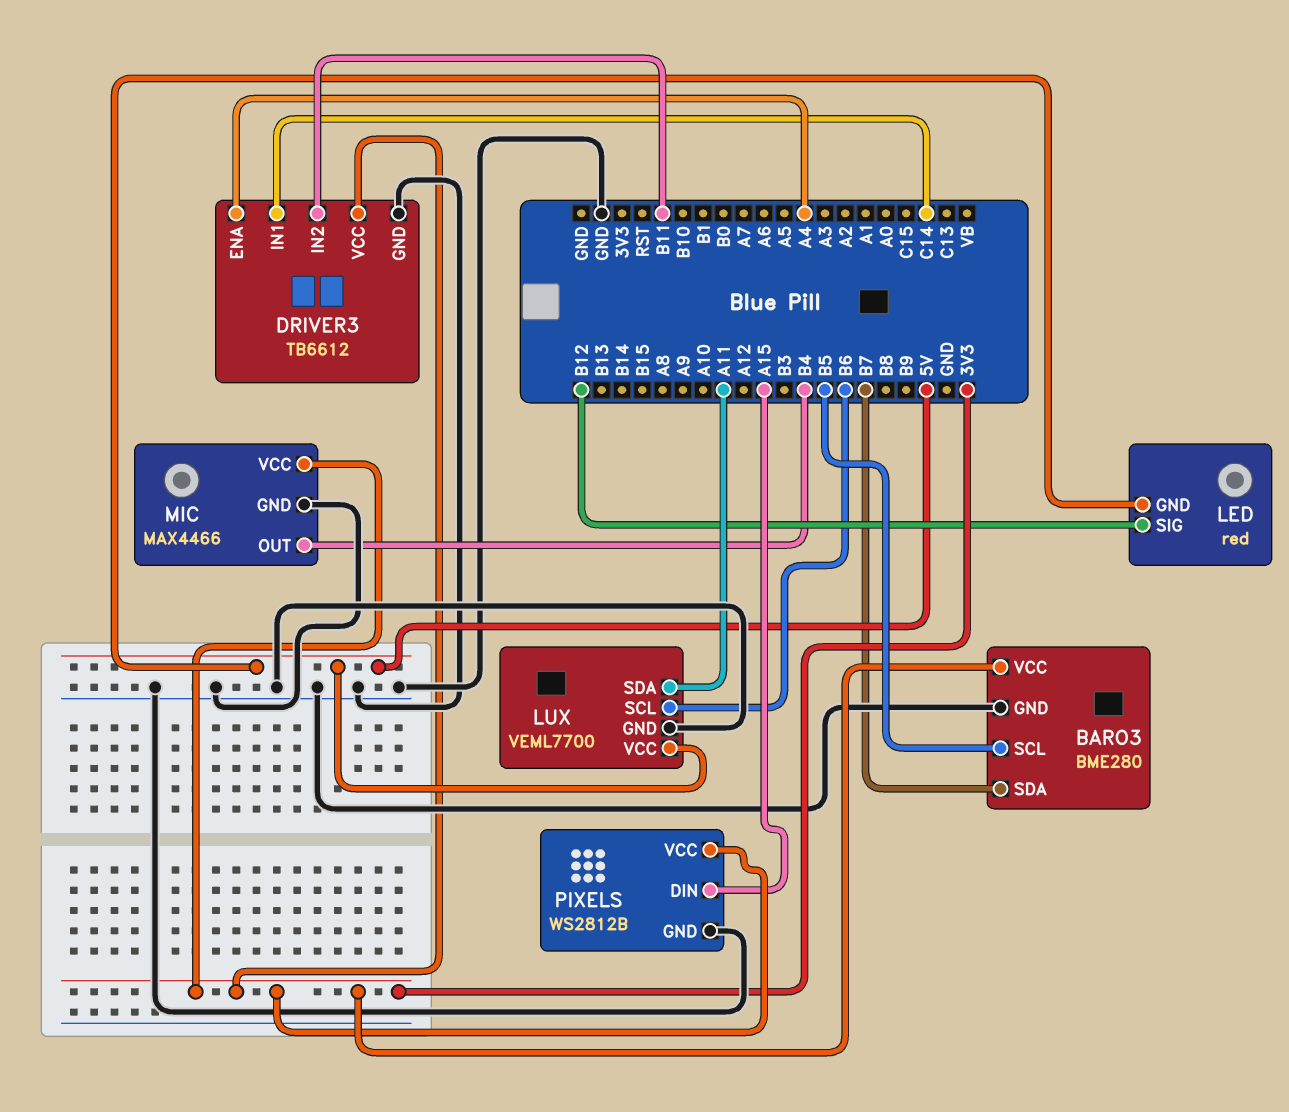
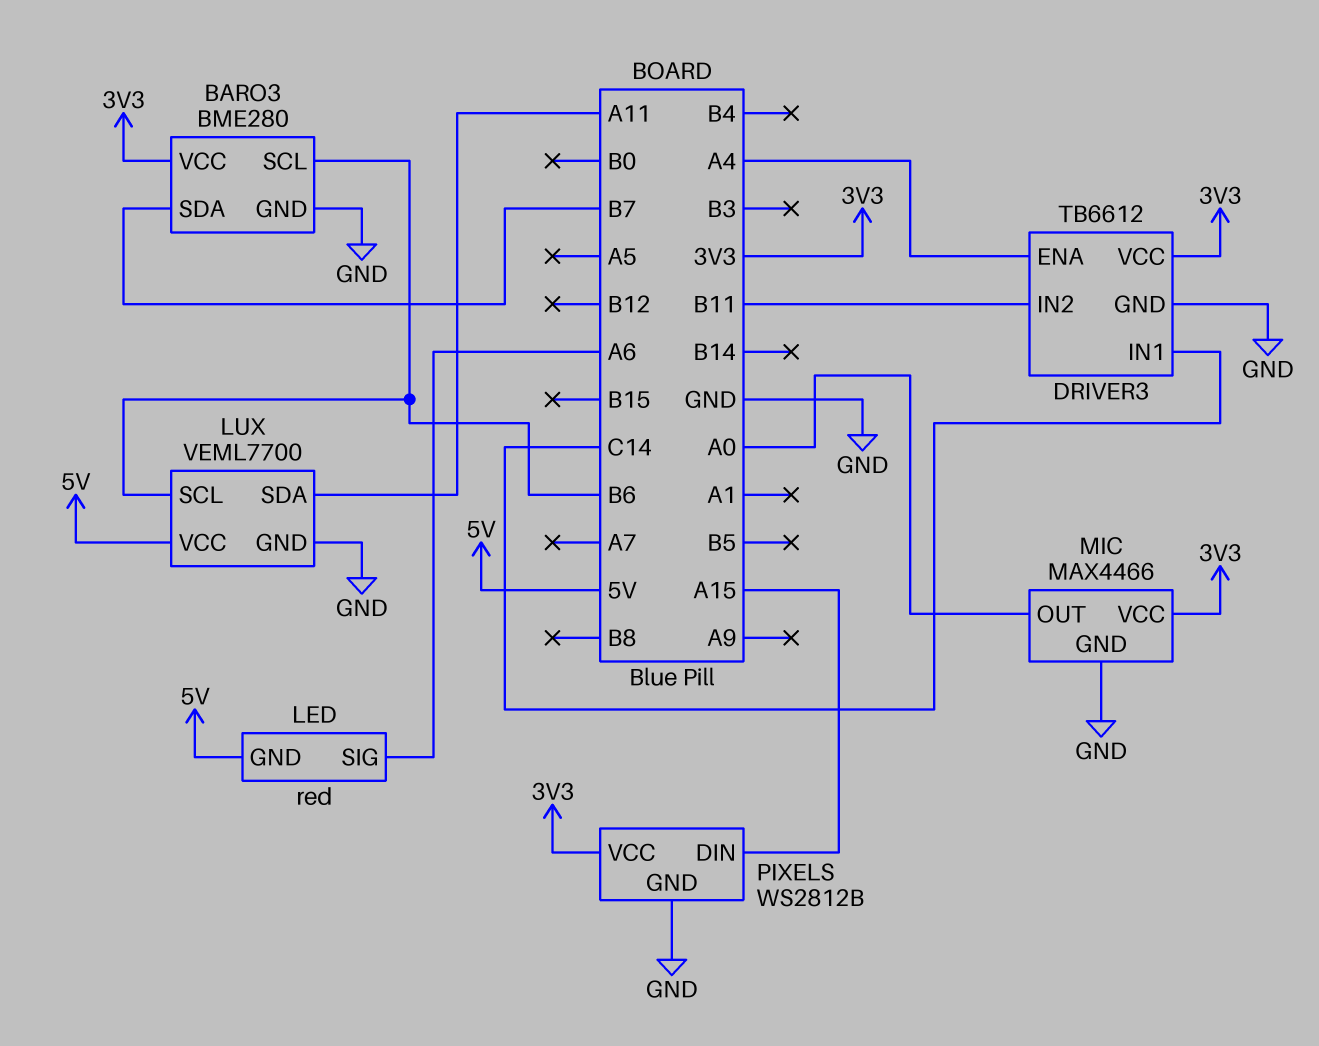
BARO3 pin SCL: B5 -> B6
LED pin SIG: B12 -> A6
MIC pin OUT: B4 -> A0

